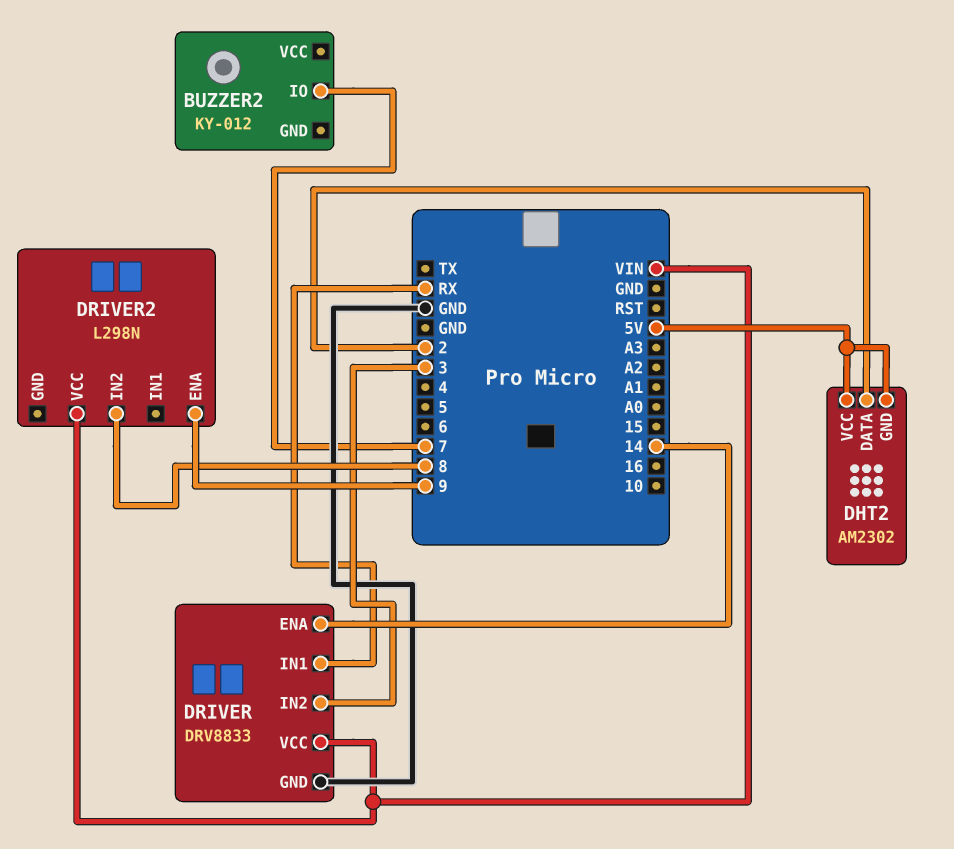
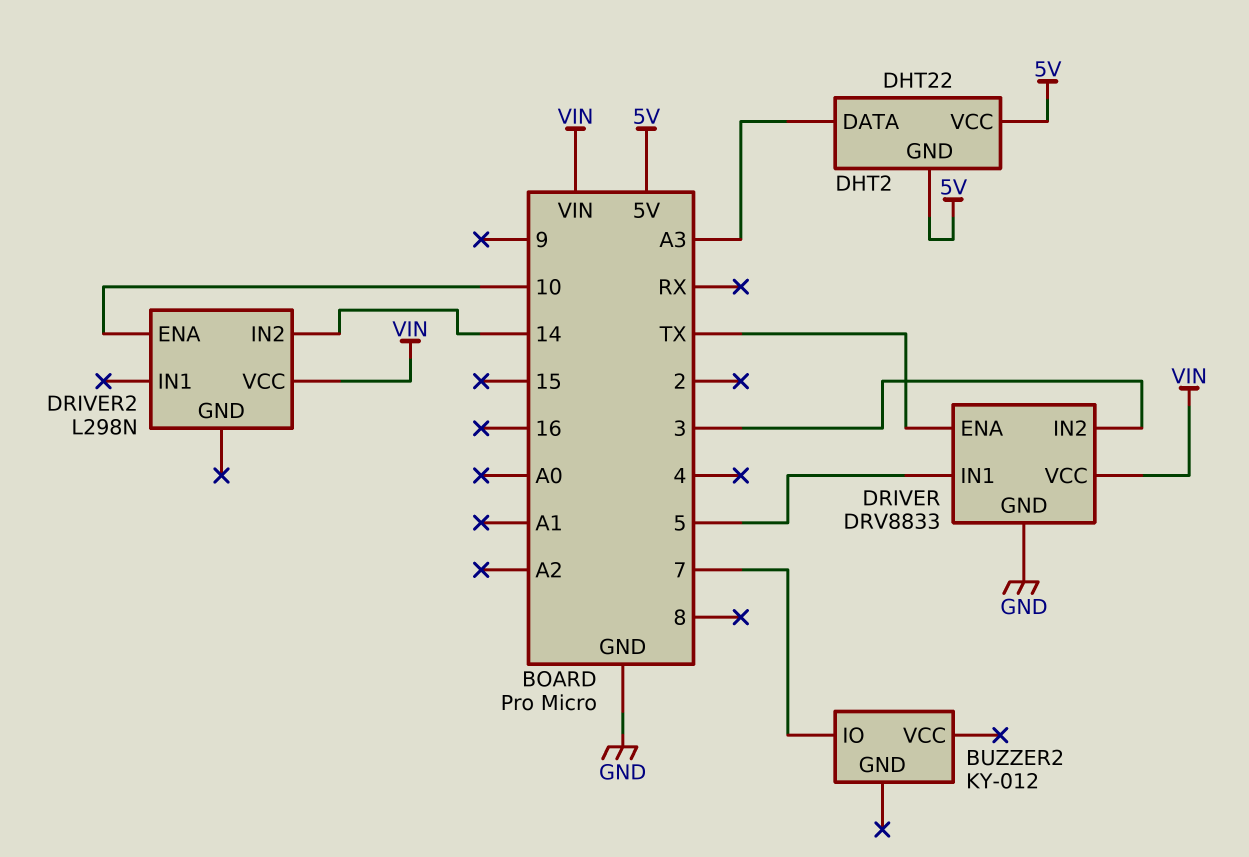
DHT2: AM2302 -> DHT22
DHT2 pin DATA: 2 -> A3
DRIVER pin ENA: 14 -> TX
DRIVER pin IN1: RX -> 5
DRIVER2 pin ENA: 9 -> 10
DRIVER2 pin IN2: 8 -> 14

